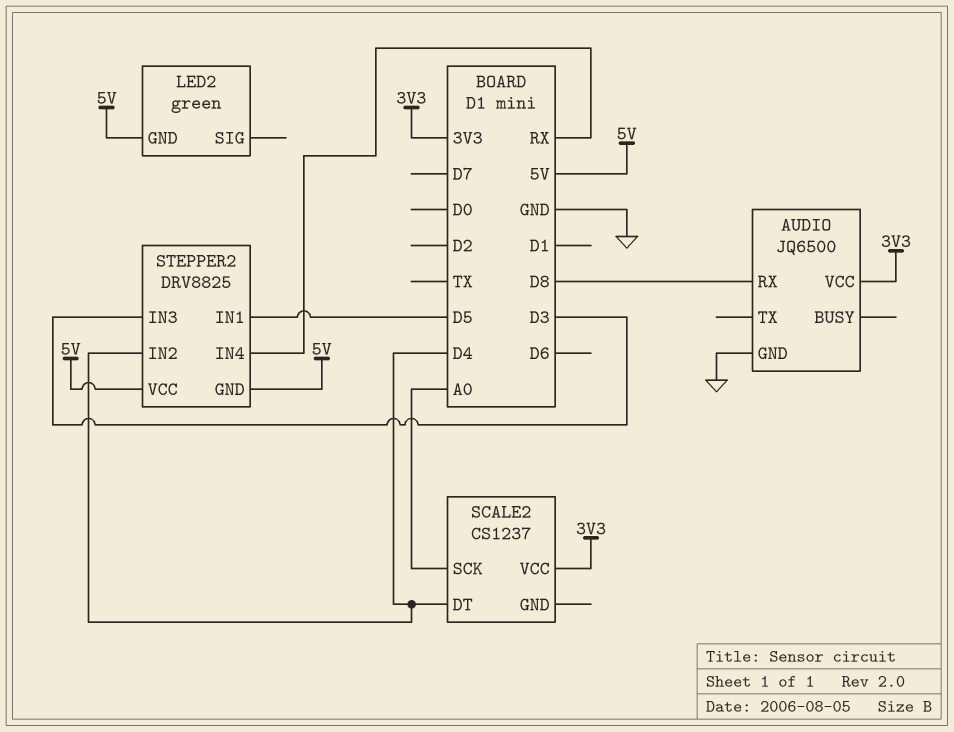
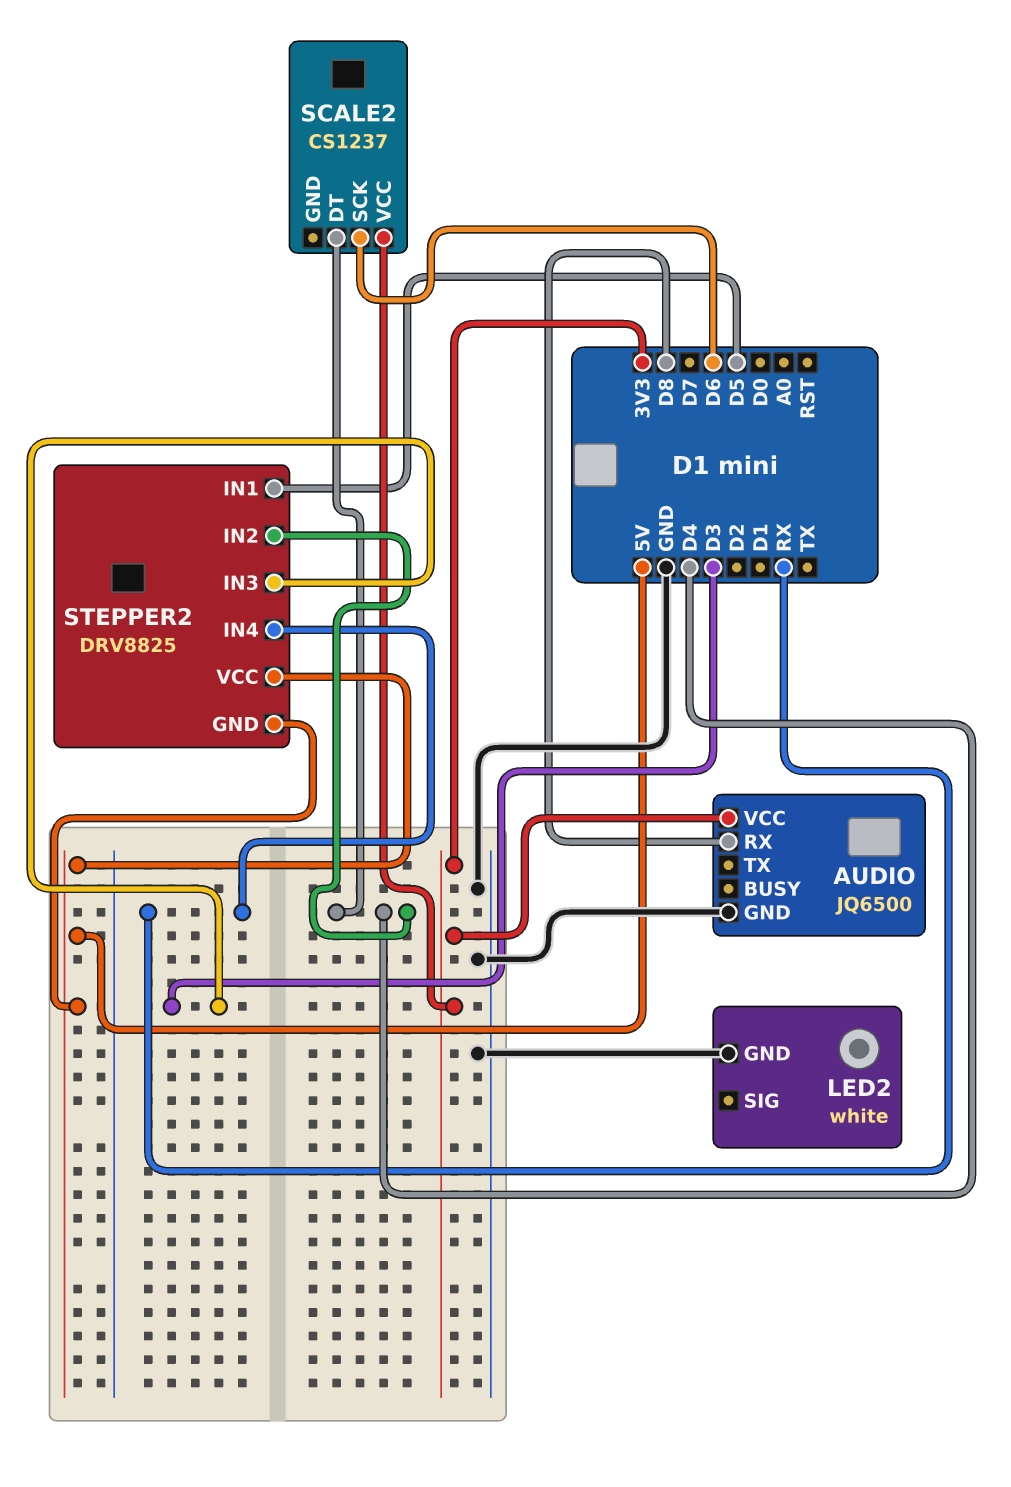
LED2: green -> white
LED2 pin GND: 5V -> GND
SCALE2 pin SCK: A0 -> D6

